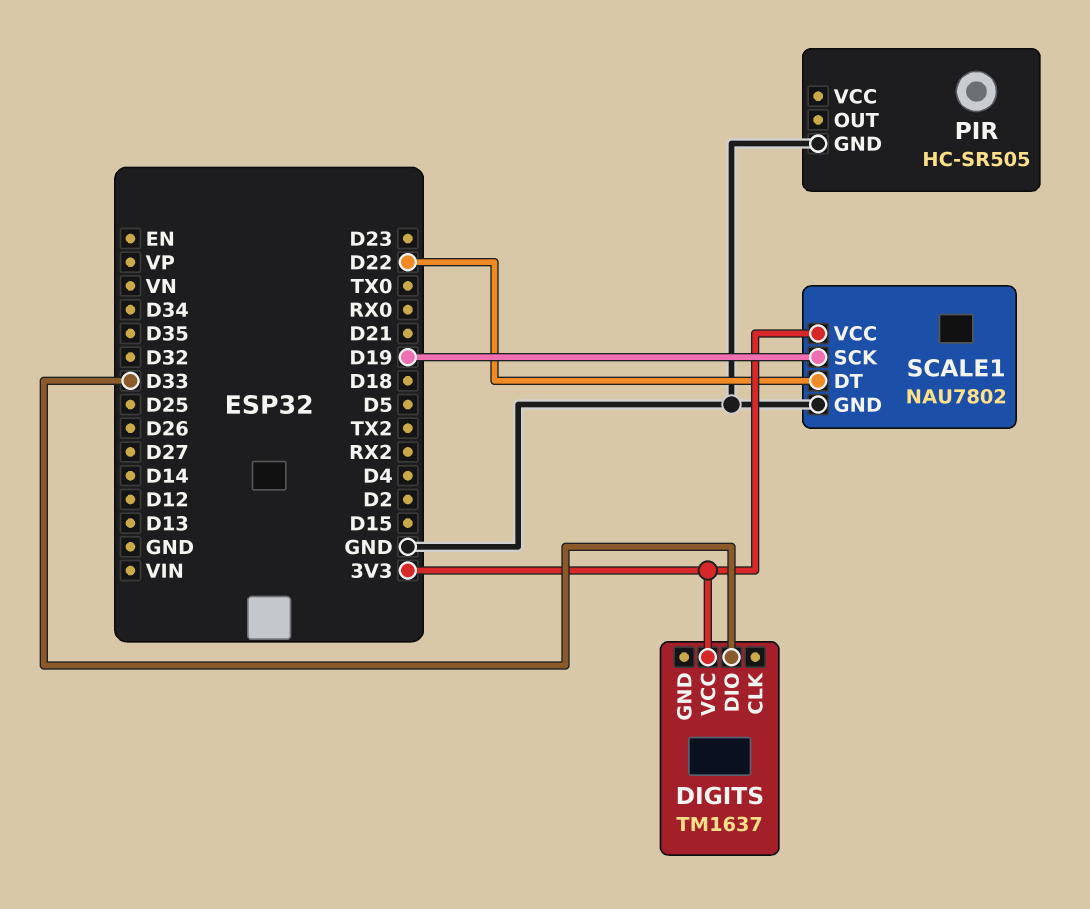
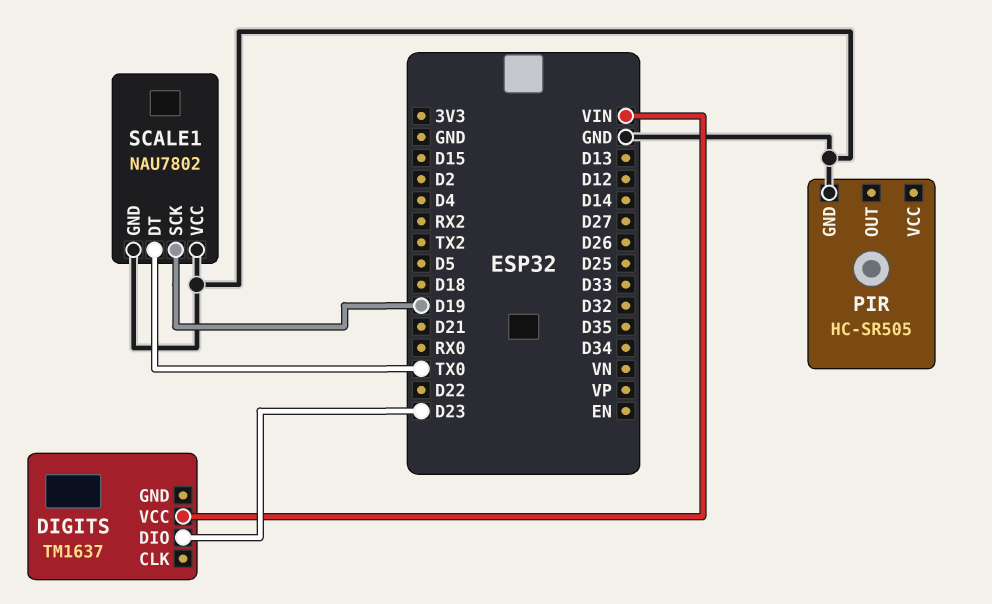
DIGITS pin DIO: D33 -> D23
DIGITS pin VCC: 3V3 -> VIN
SCALE1 pin DT: D22 -> TX0
SCALE1 pin VCC: 3V3 -> GND

